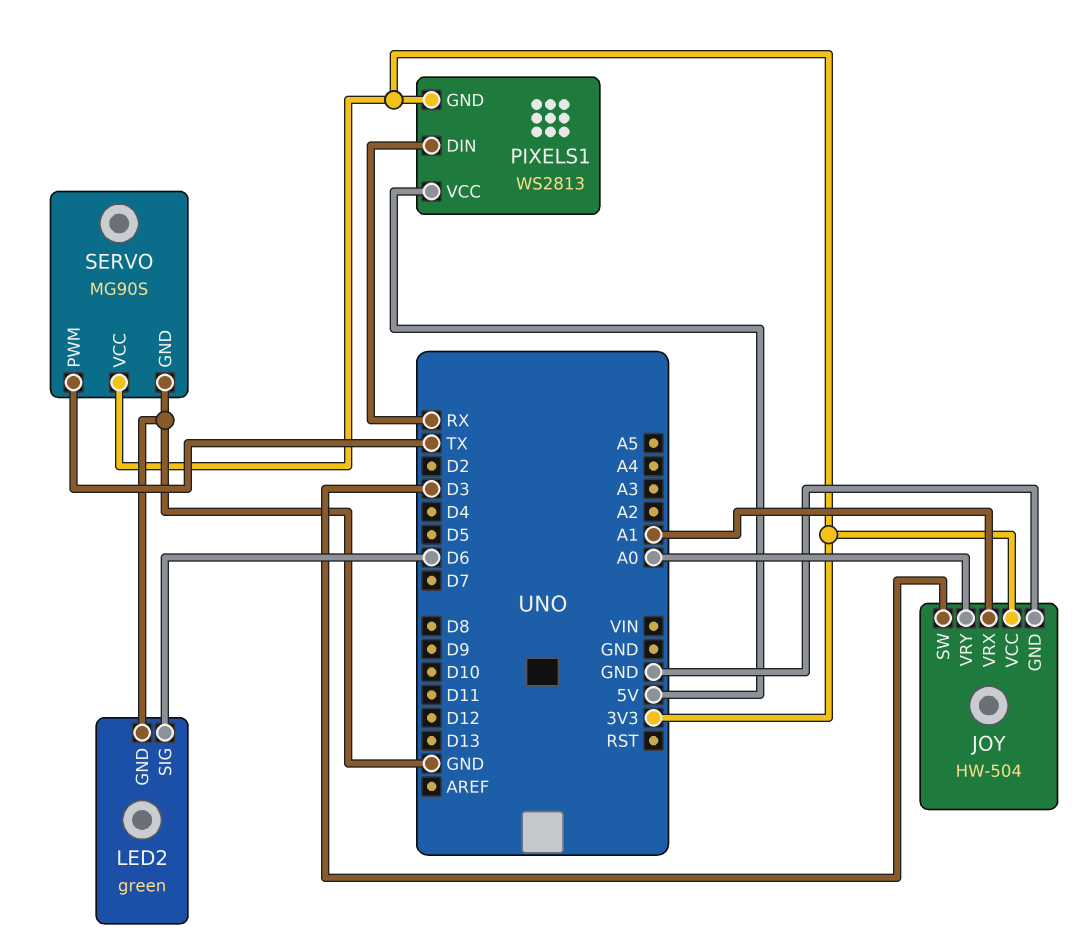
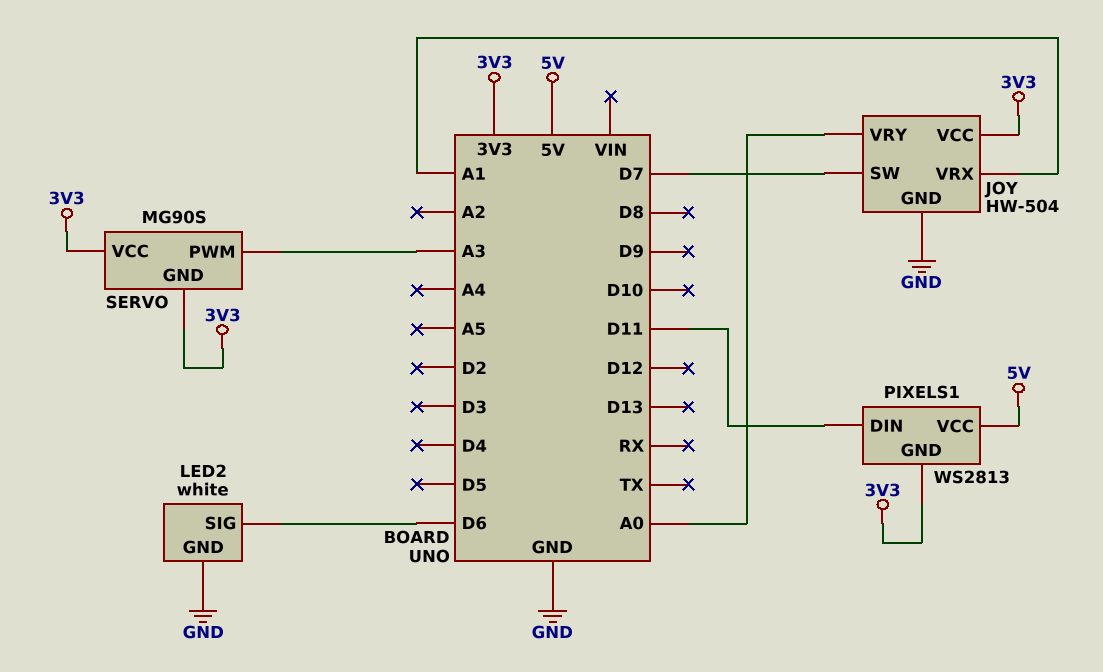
JOY pin SW: D3 -> D7
LED2: green -> white
PIXELS1 pin DIN: RX -> D11
SERVO pin GND: GND -> 3V3
SERVO pin PWM: TX -> A3

